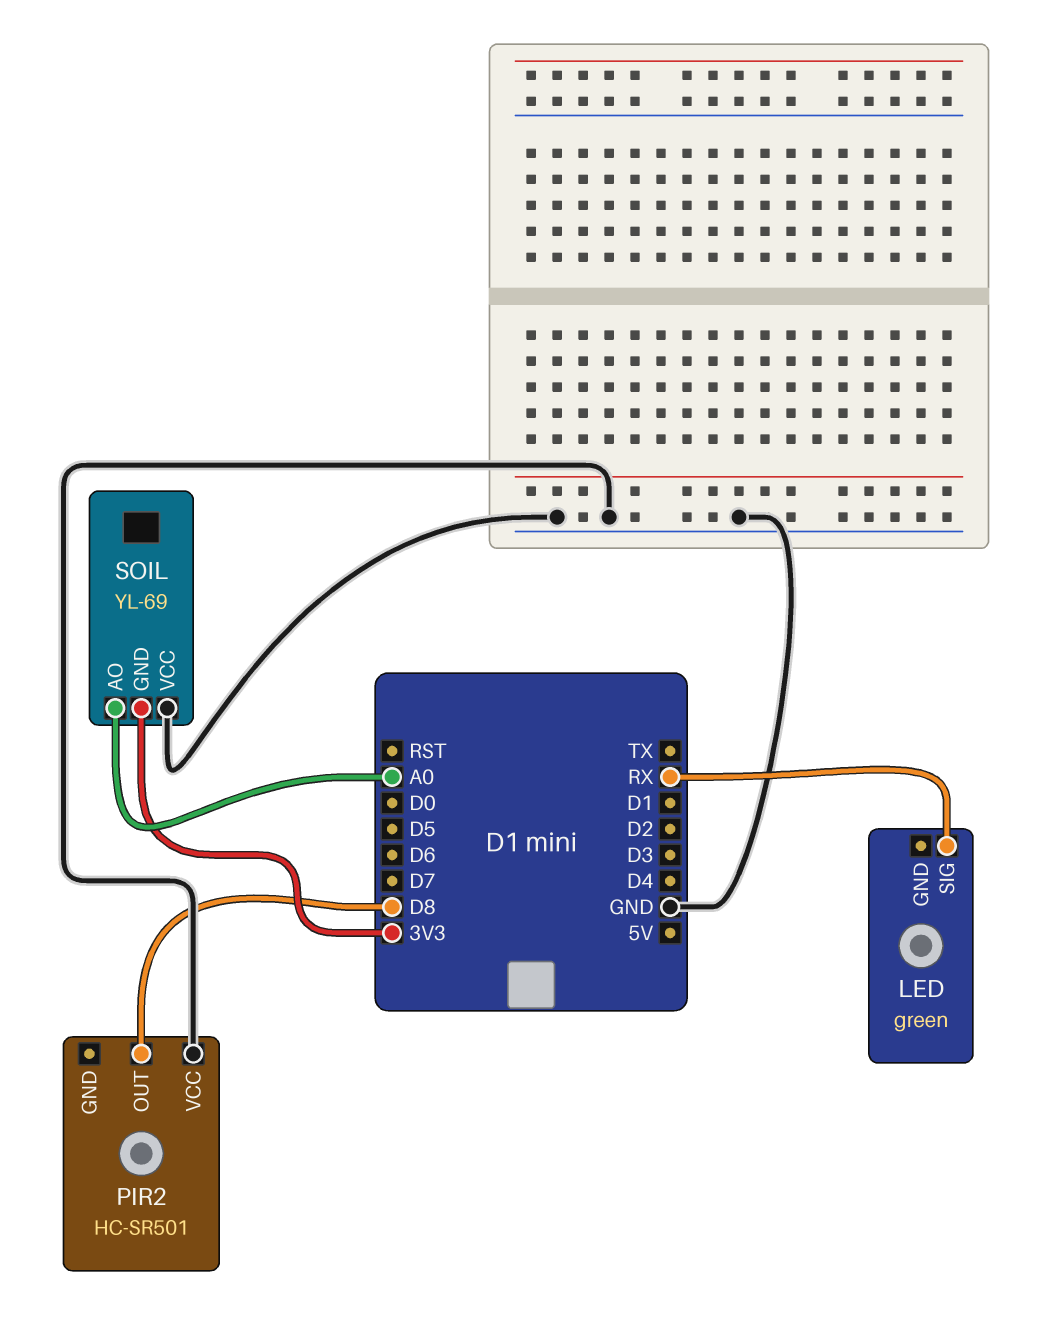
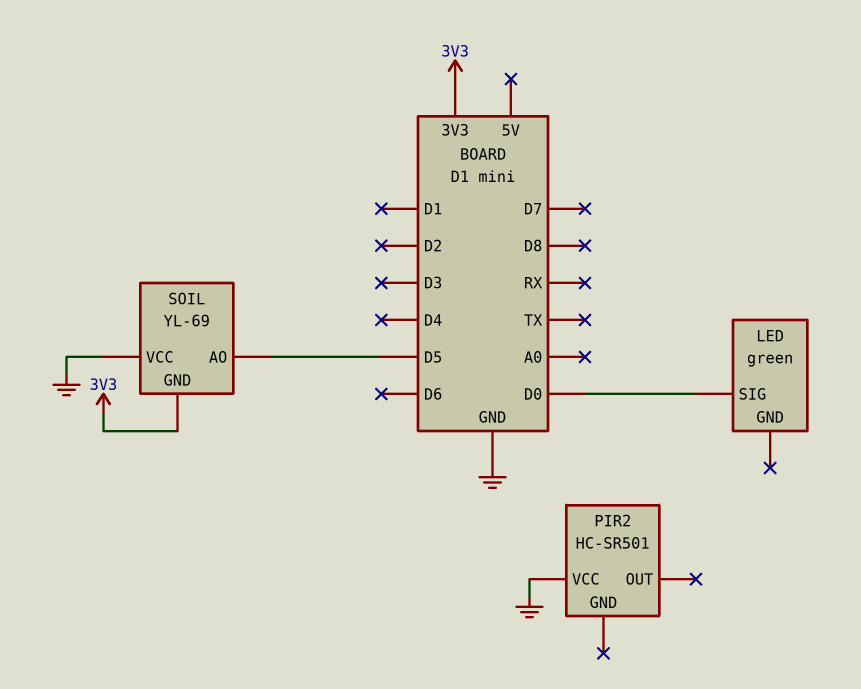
LED pin SIG: RX -> D0
PIR2 pin OUT: D8 -> none
SOIL pin AO: A0 -> D5

